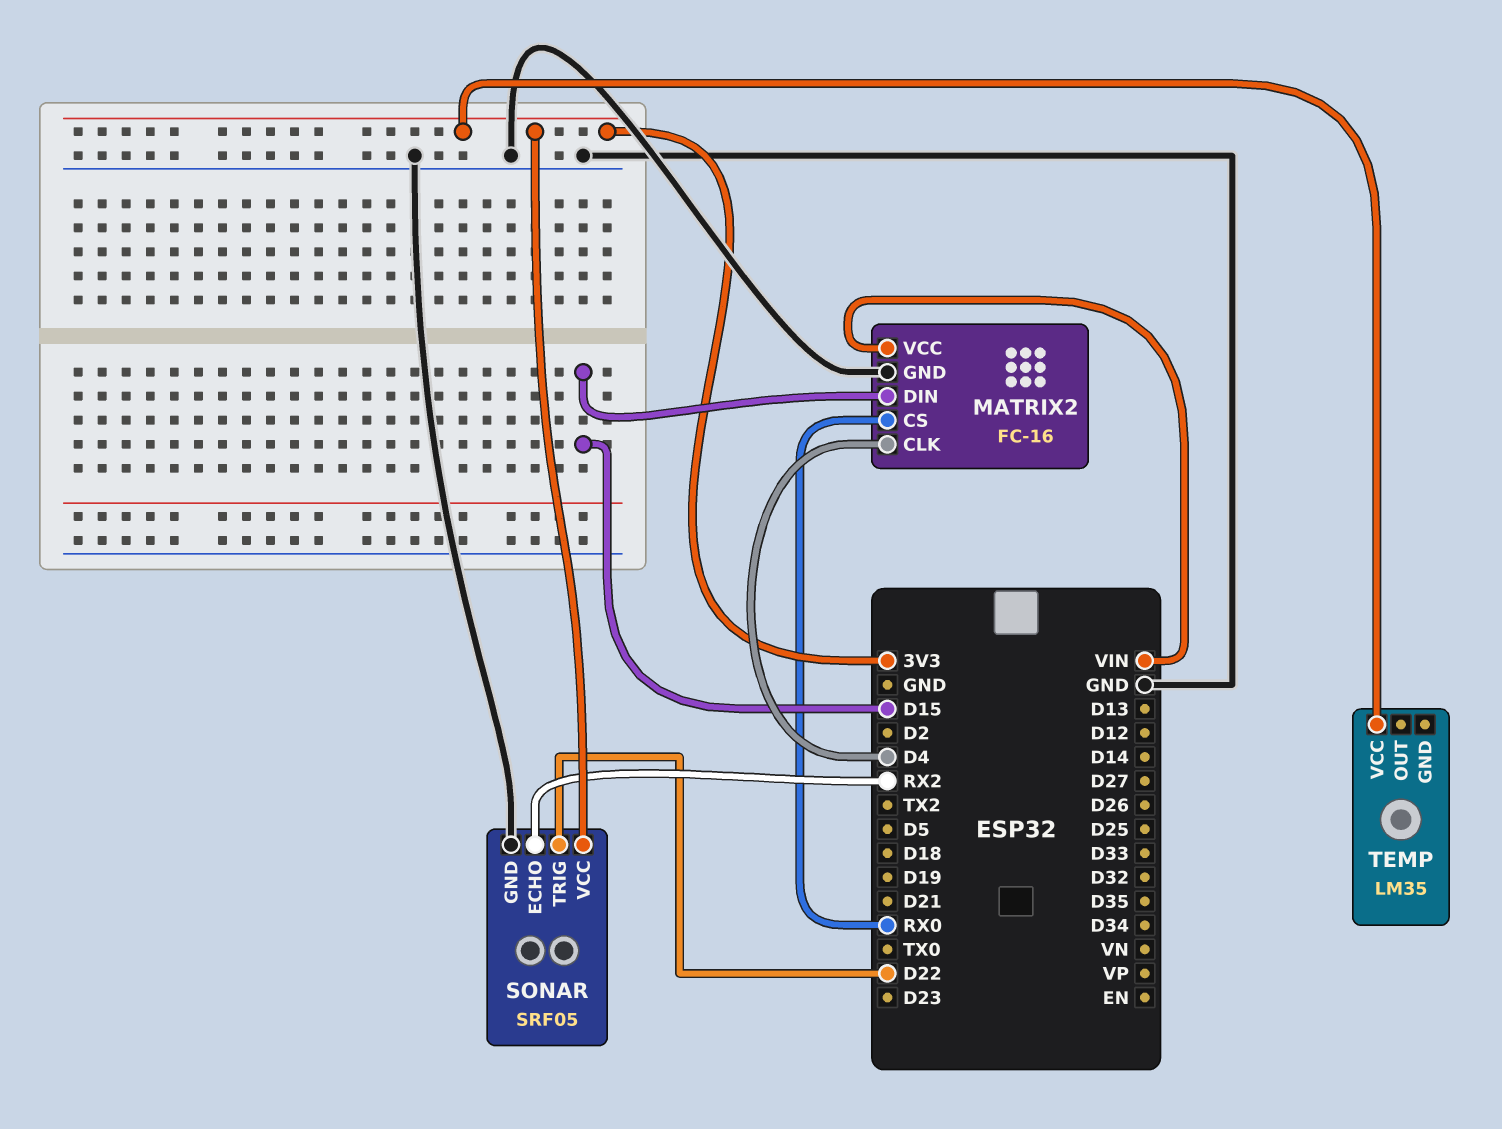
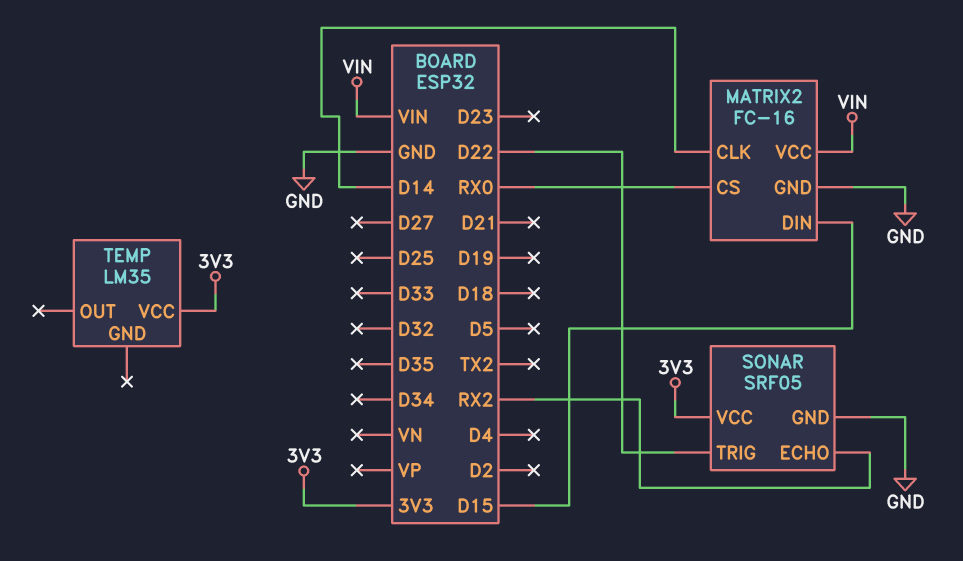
MATRIX2 pin CLK: D4 -> D14

